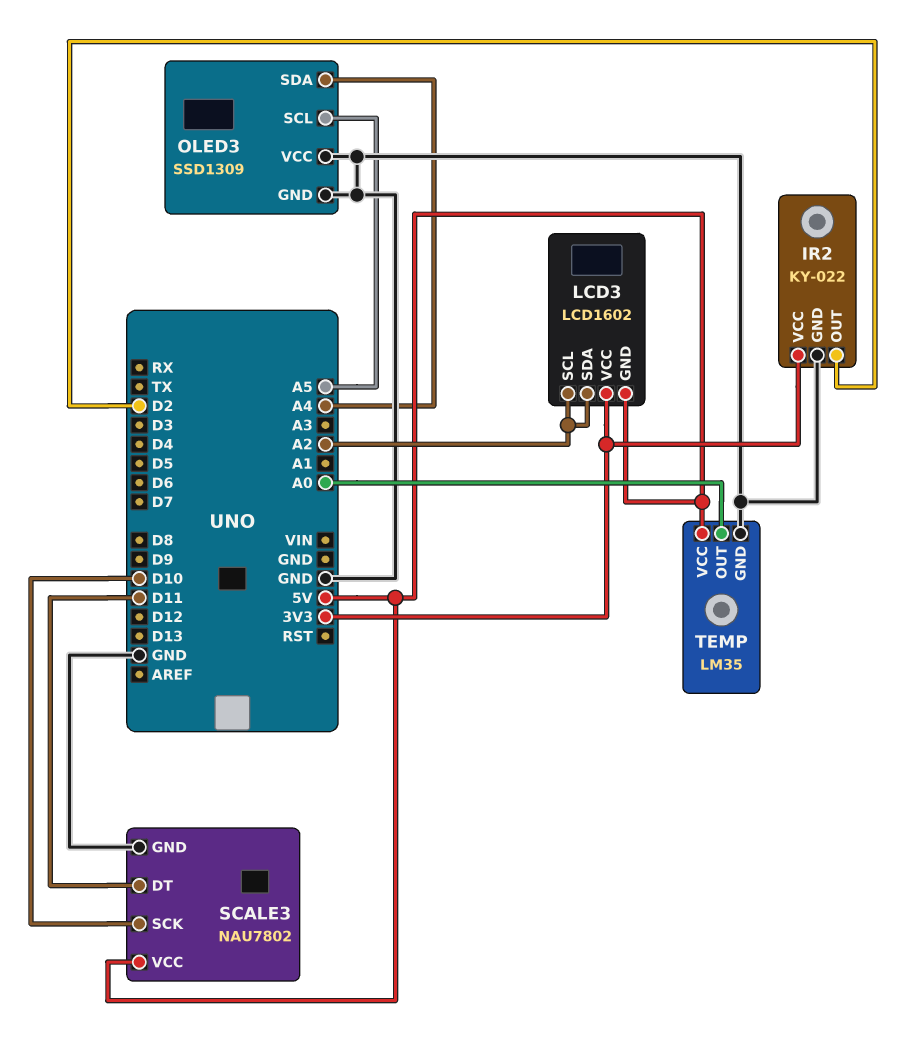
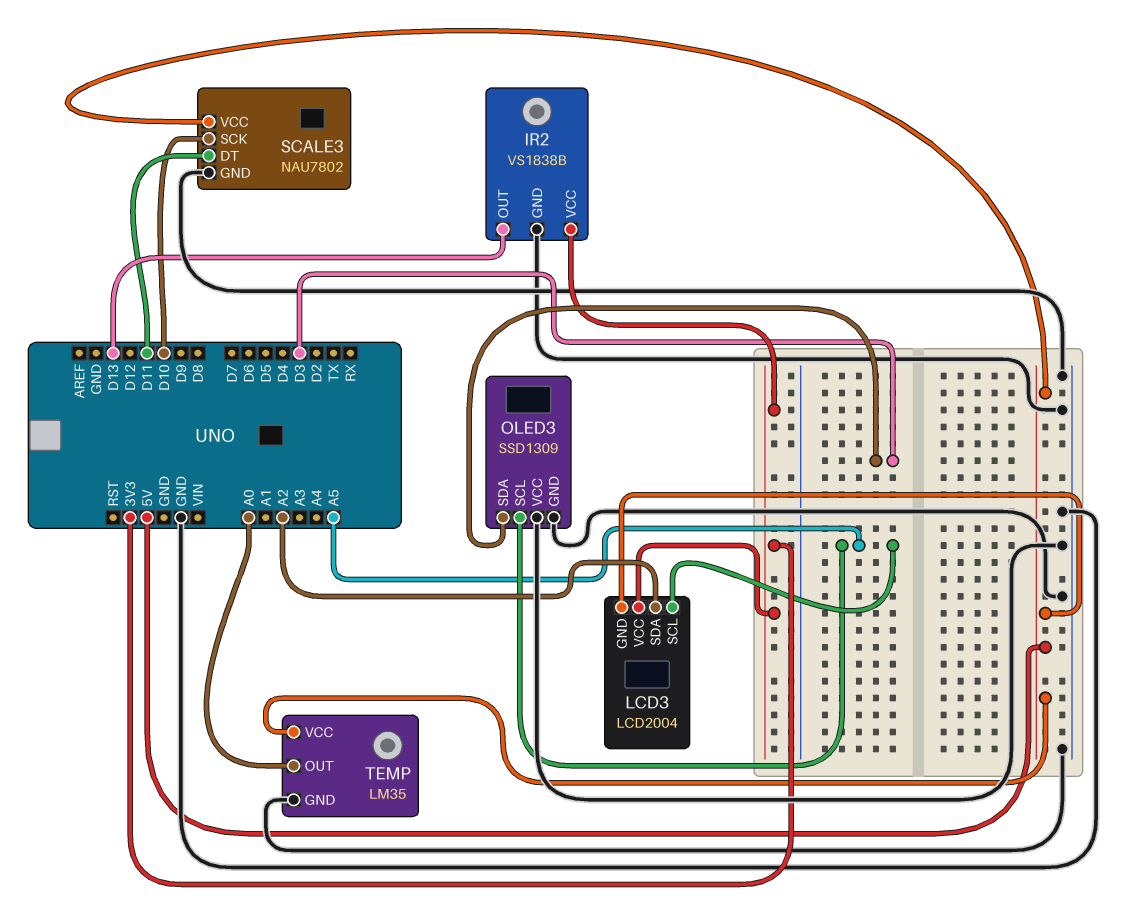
IR2: KY-022 -> VS1838B
IR2 pin OUT: D2 -> D13
LCD3: LCD1602 -> LCD2004
LCD3 pin SCL: A2 -> A5
OLED3 pin SDA: A4 -> D3

